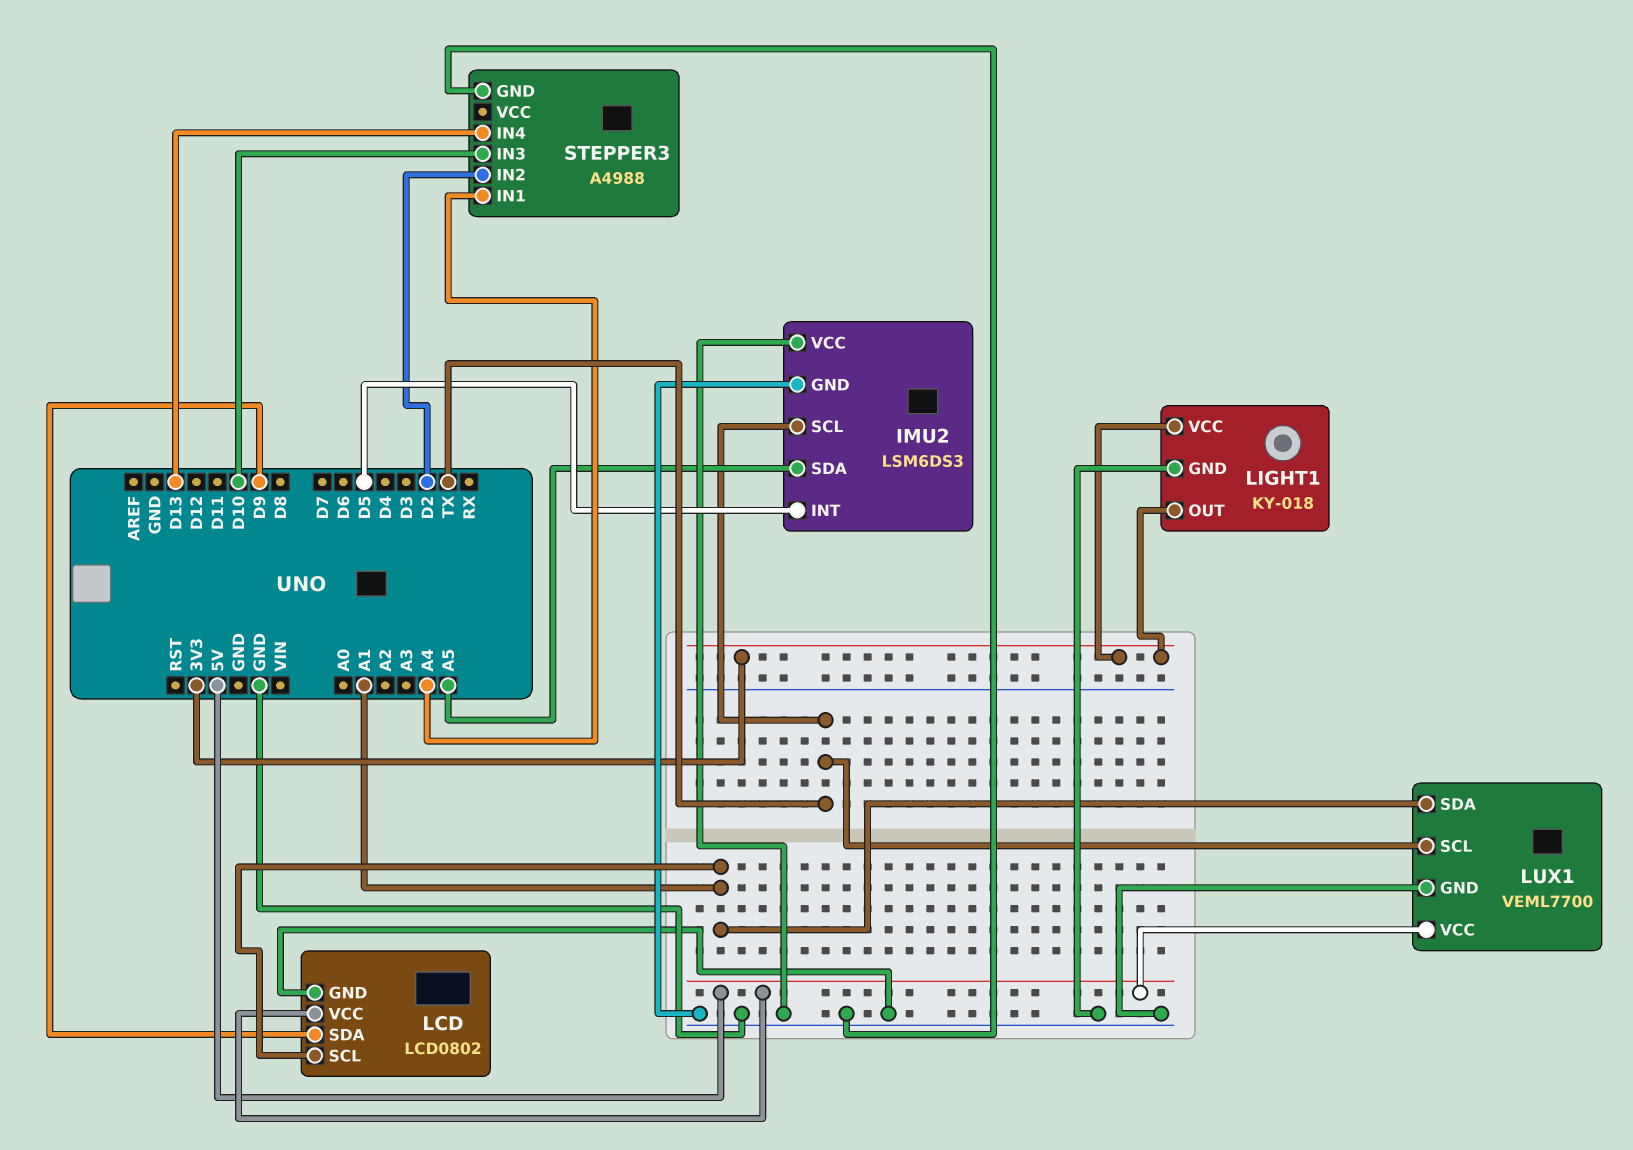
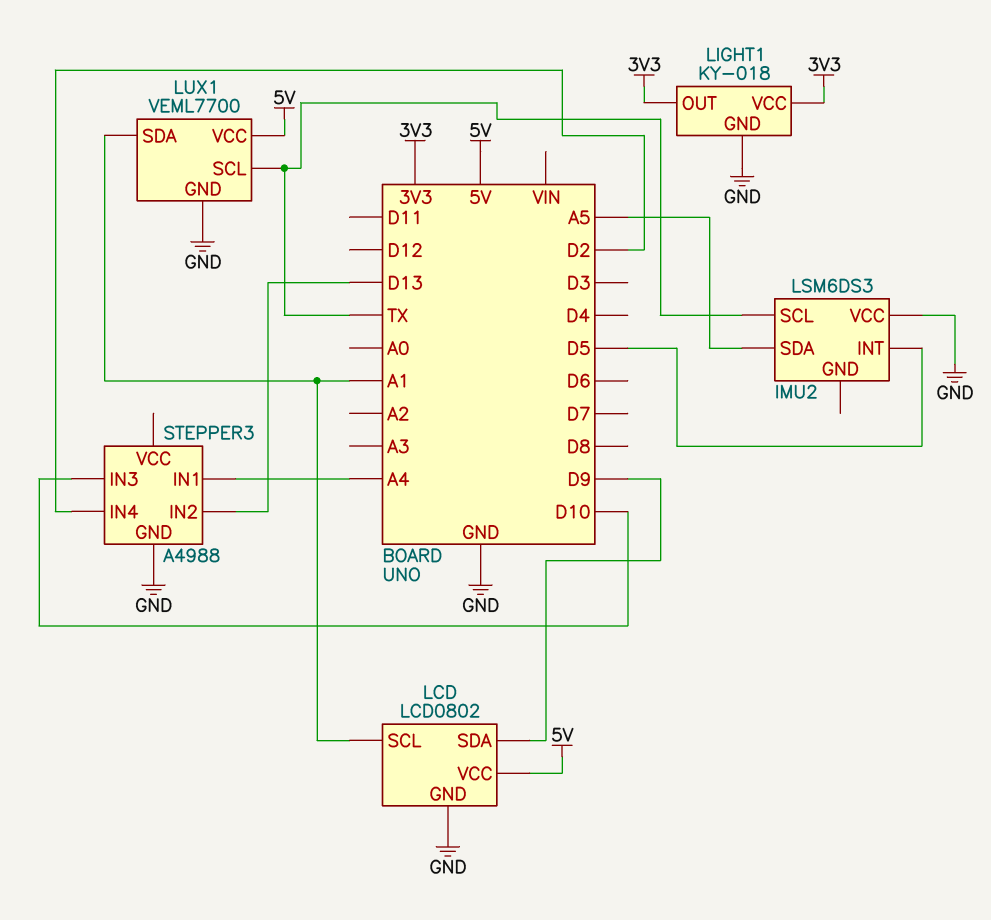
IMU2 pin GND: GND -> none
STEPPER3 pin IN2: D2 -> D13
STEPPER3 pin IN4: D13 -> D2

